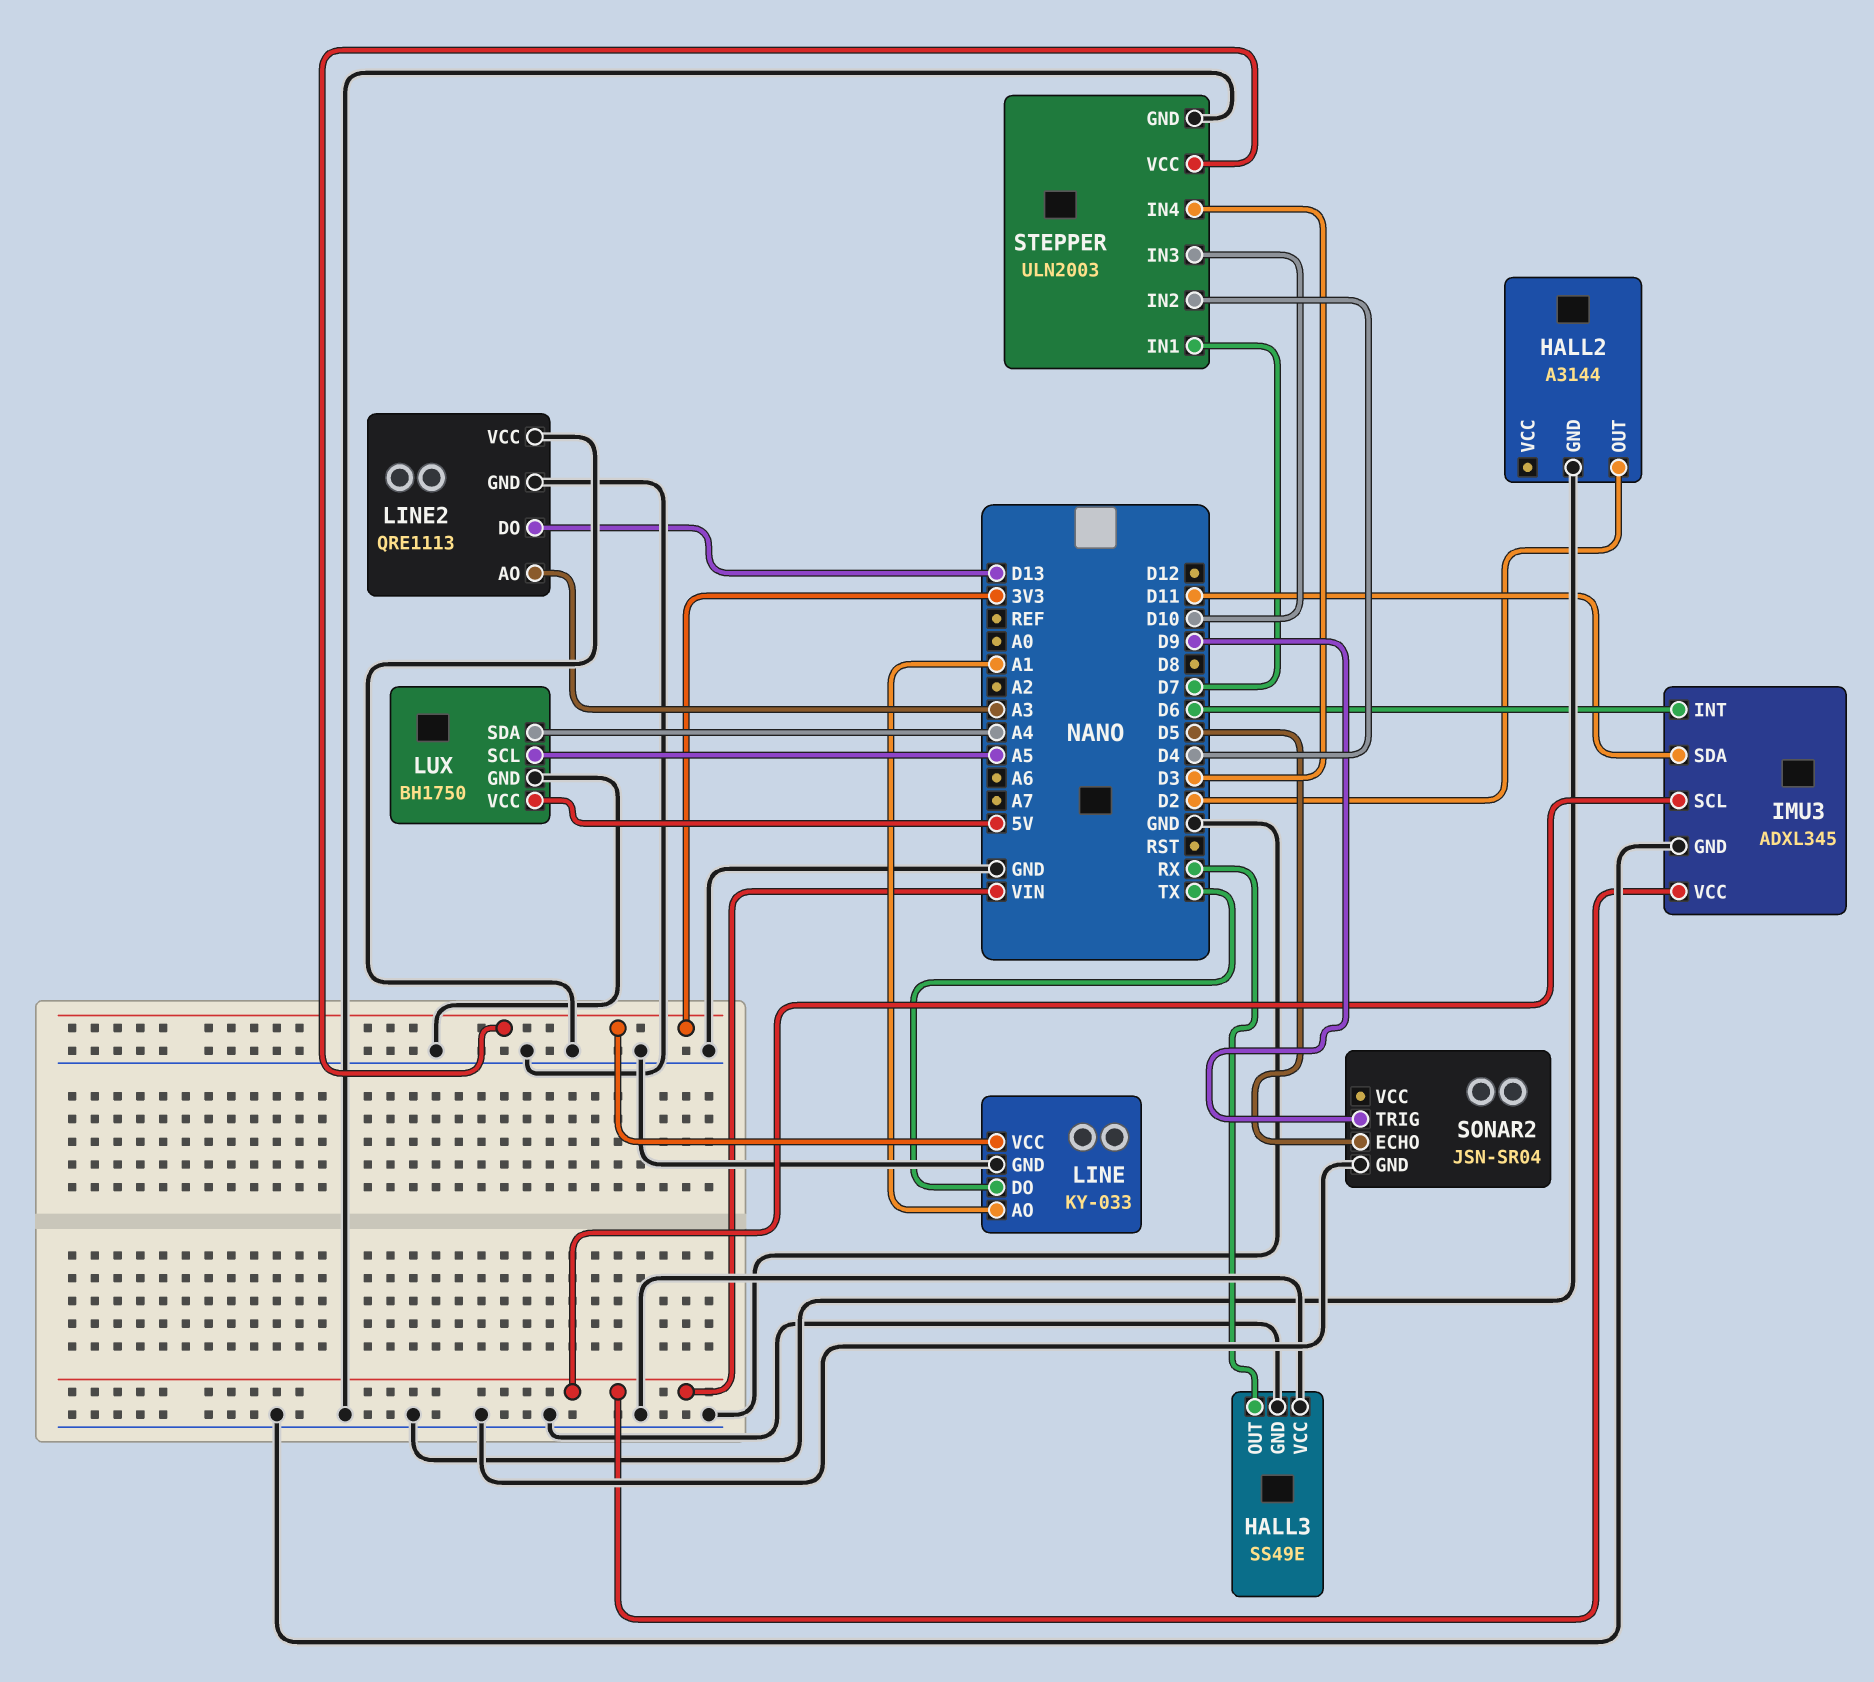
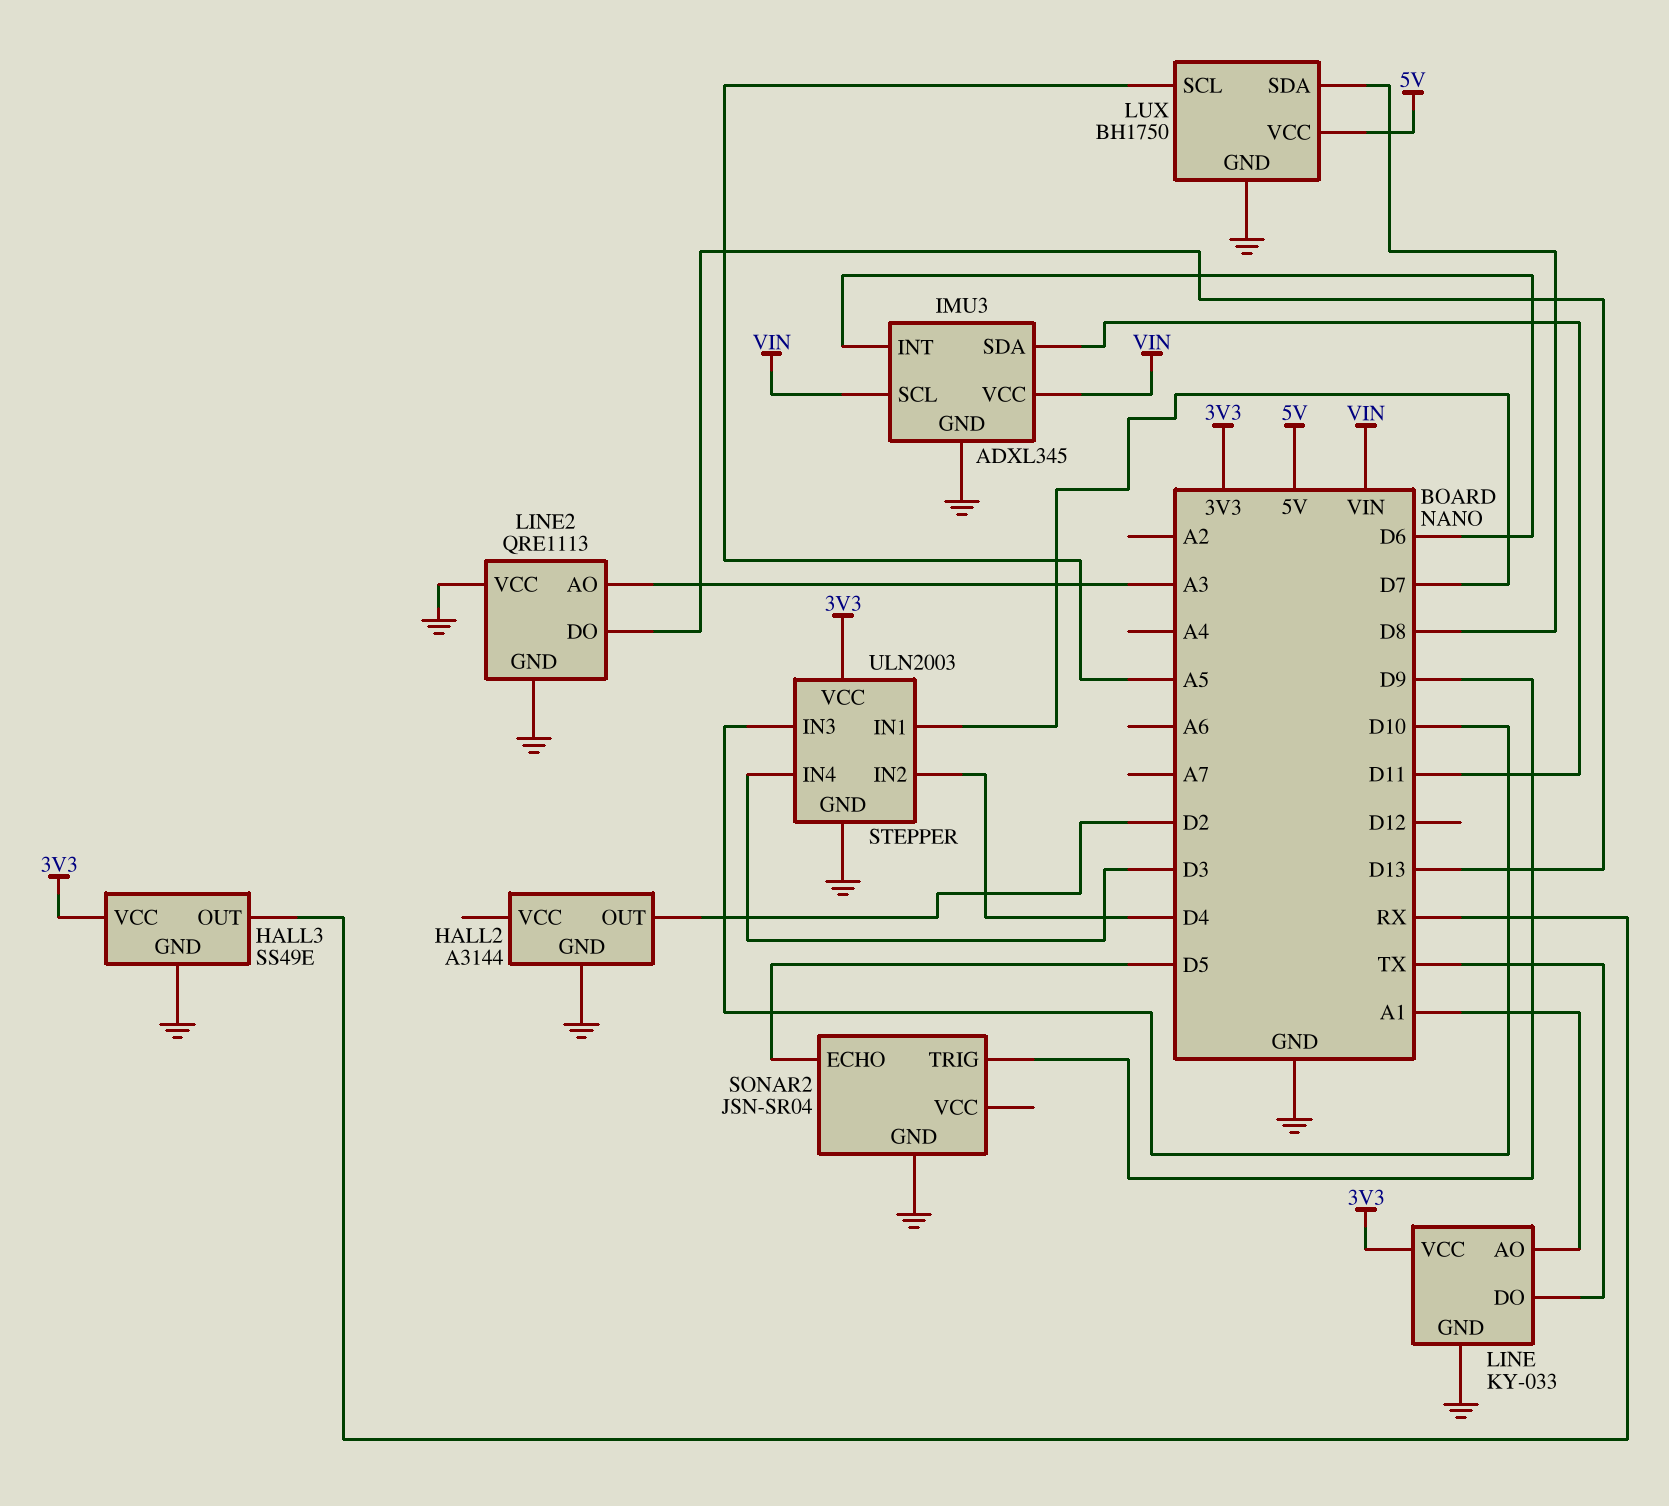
HALL3 pin VCC: GND -> 3V3
LUX pin SDA: A4 -> D8

